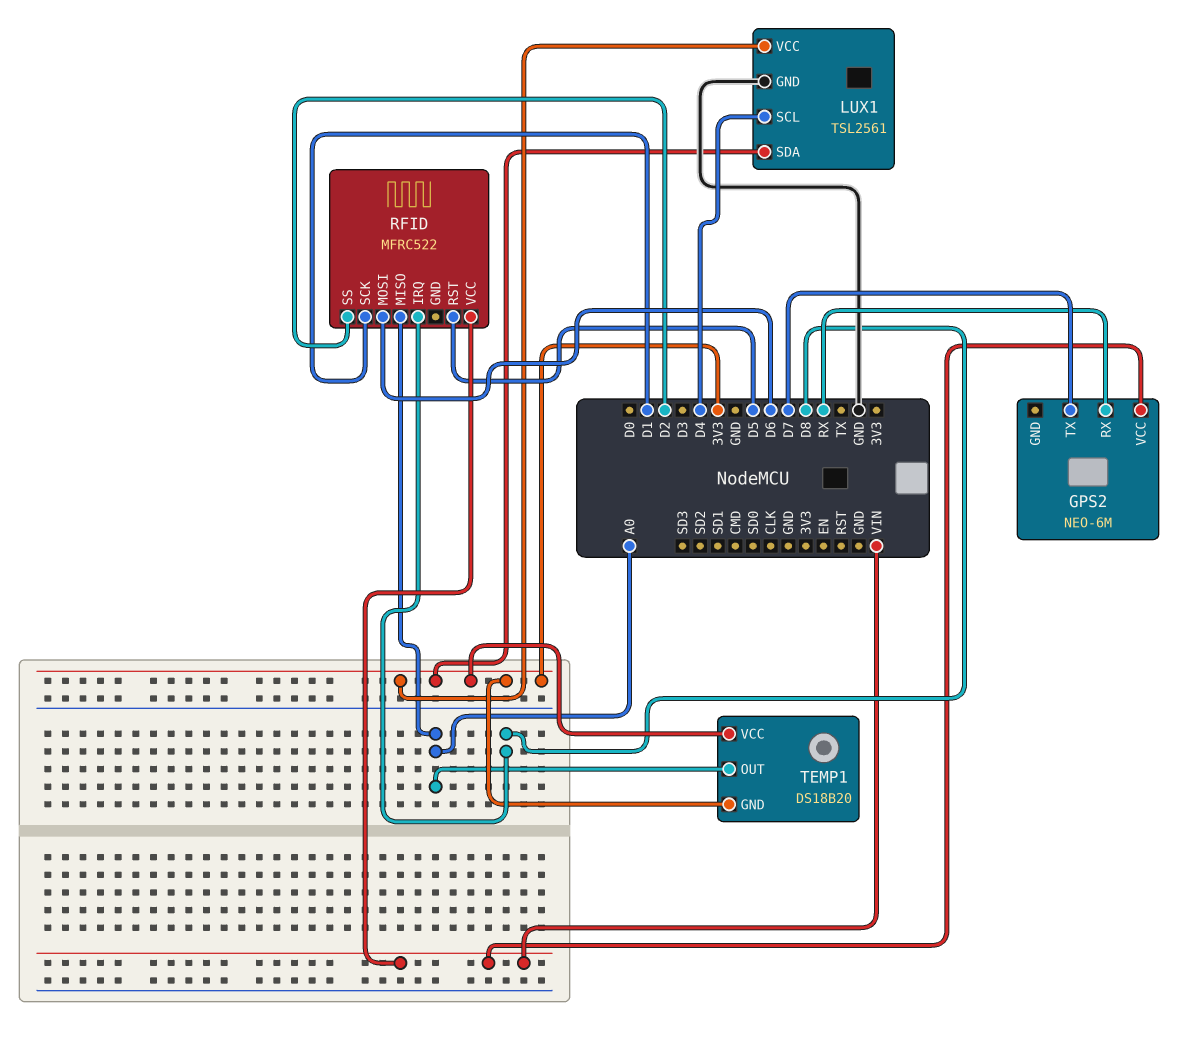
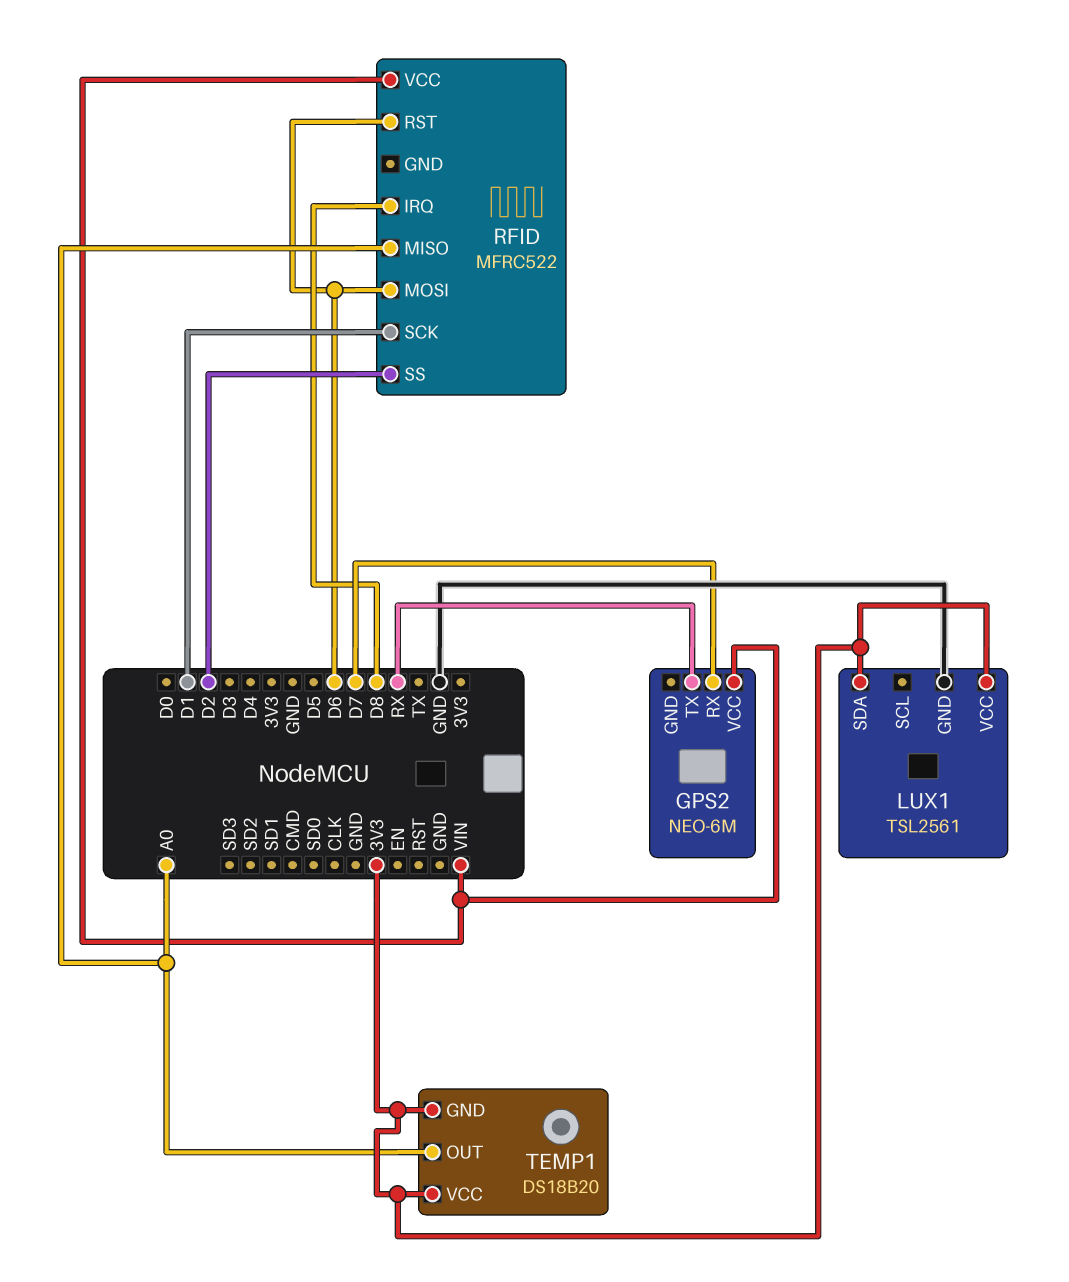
GPS2 pin RX: RX -> D7
GPS2 pin TX: D7 -> RX
LUX1 pin SCL: D4 -> none
RFID pin RST: D5 -> D6

